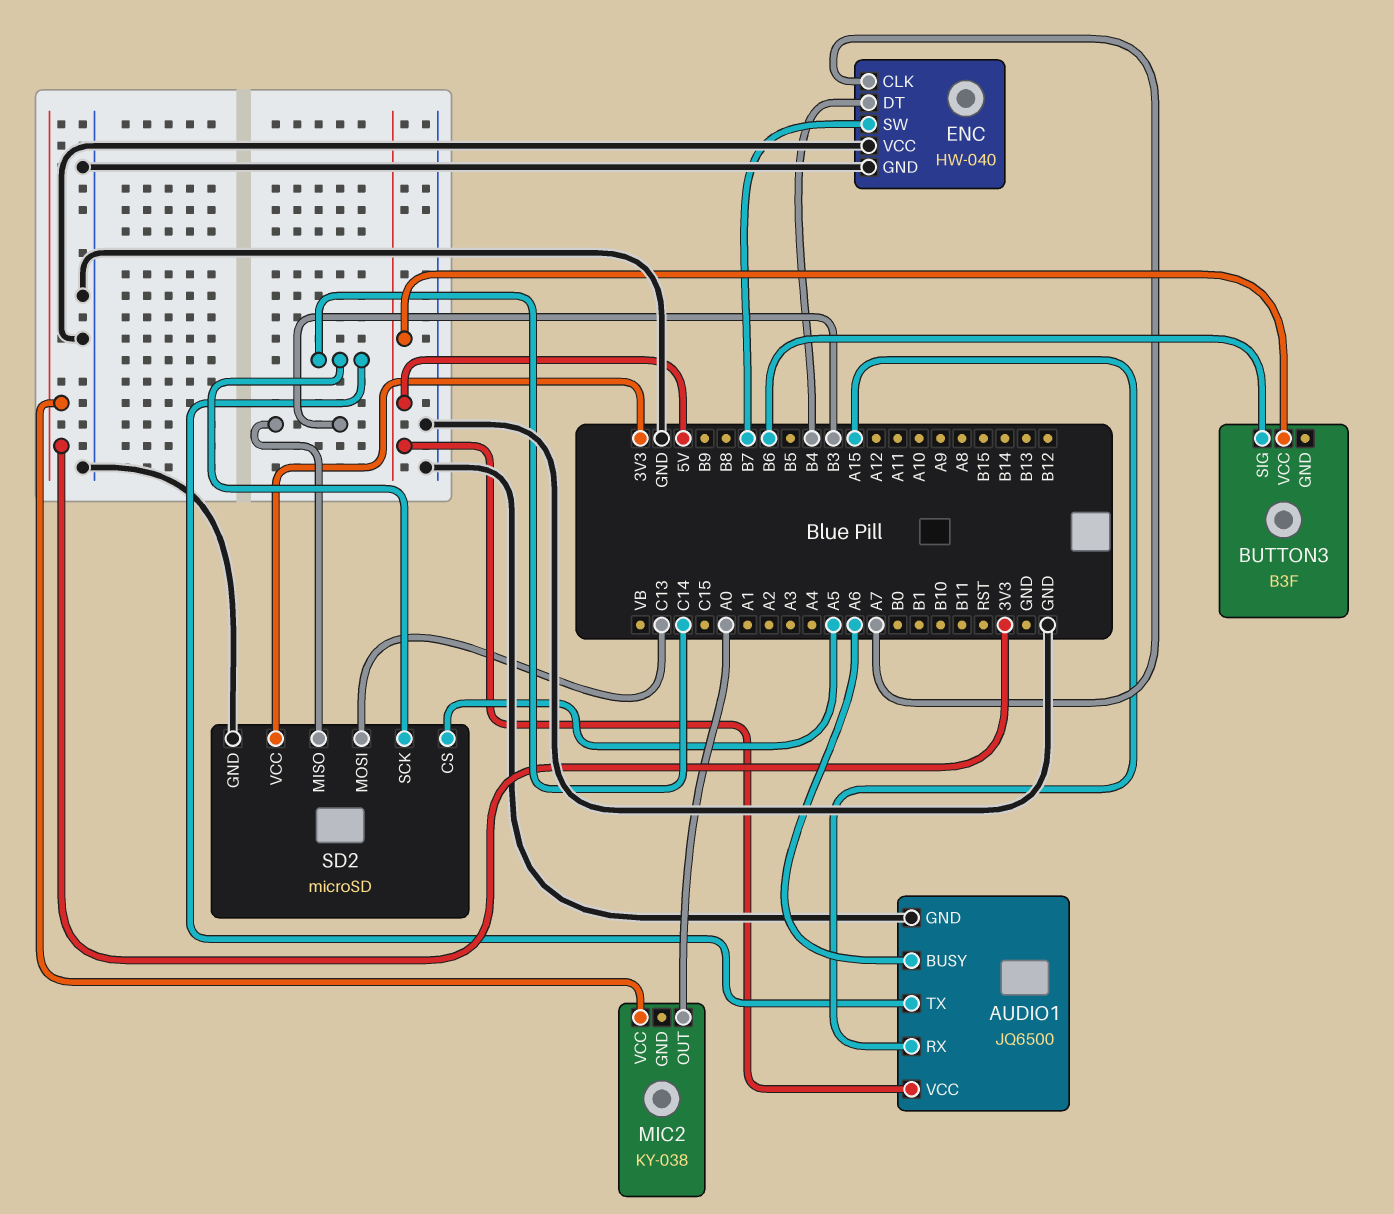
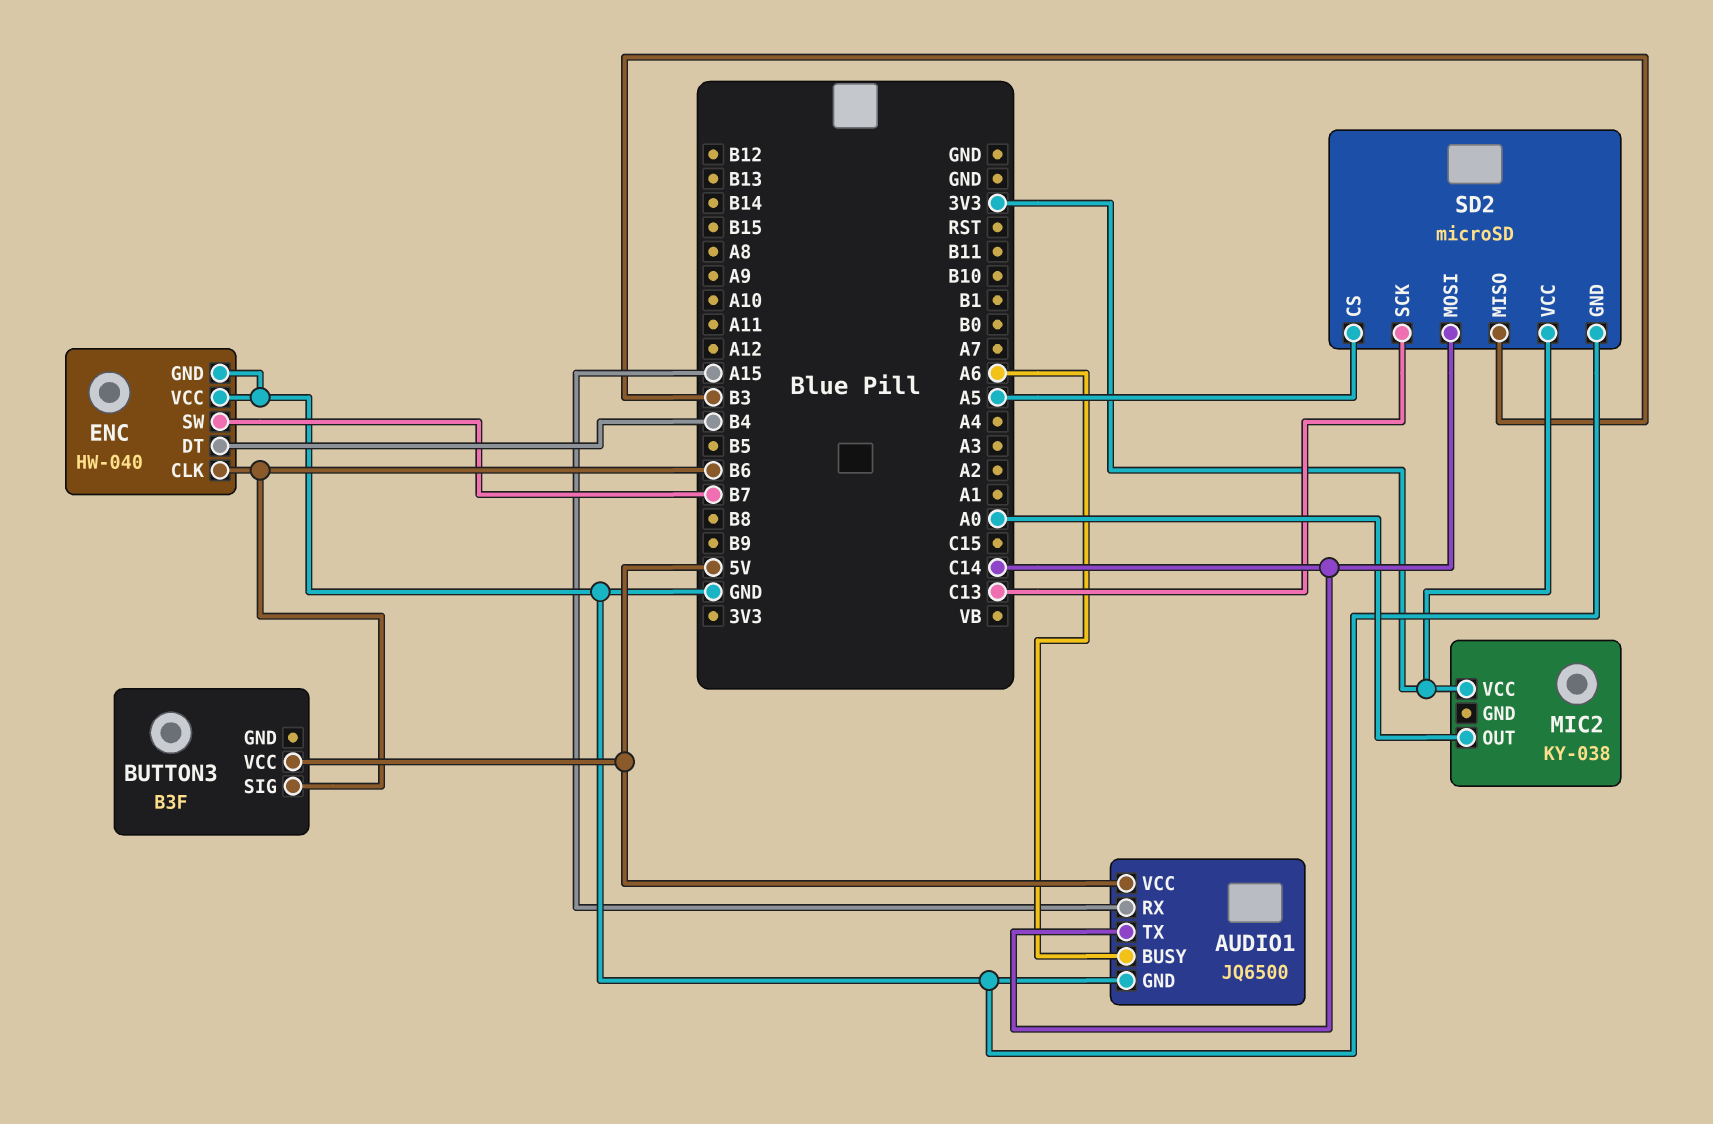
ENC pin CLK: A7 -> B6
SD2 pin MOSI: C13 -> C14
SD2 pin SCK: C14 -> C13

